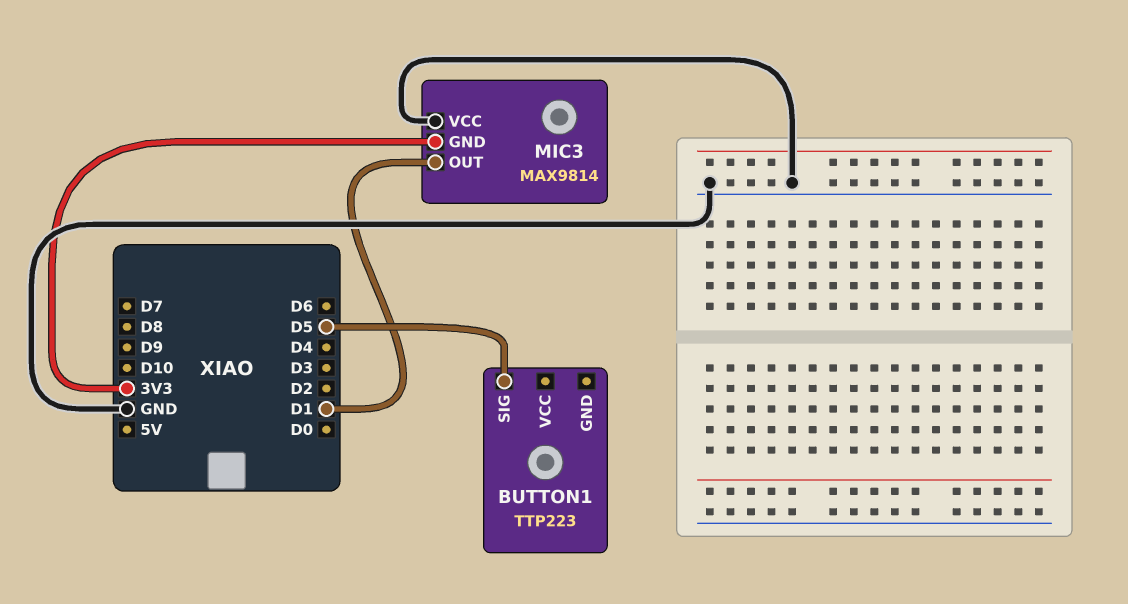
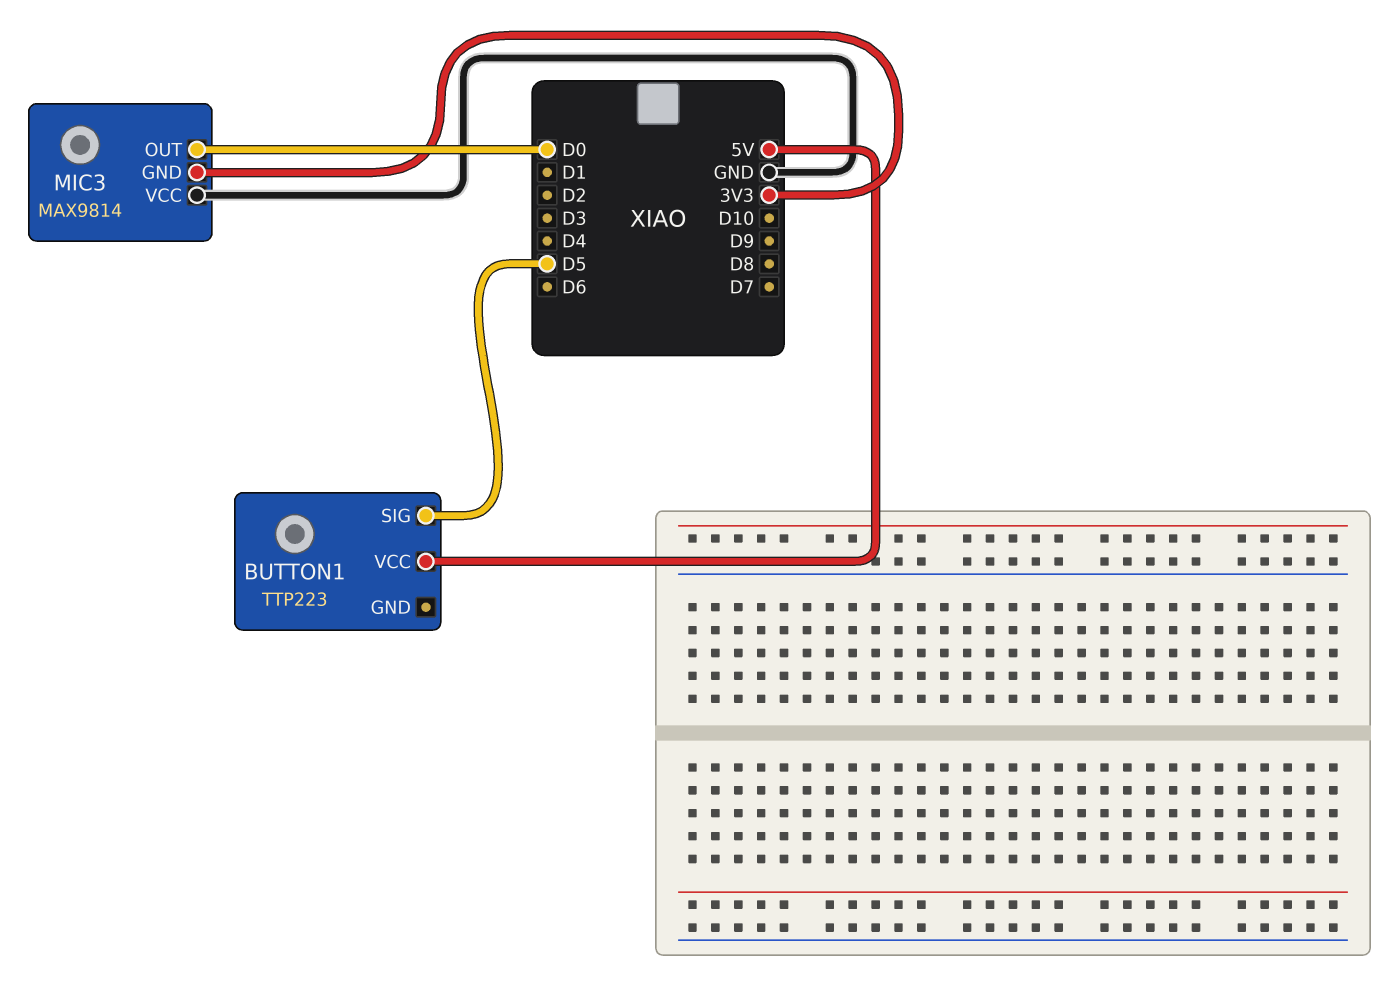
BUTTON1 pin VCC: none -> 5V
MIC3 pin OUT: D1 -> D0

